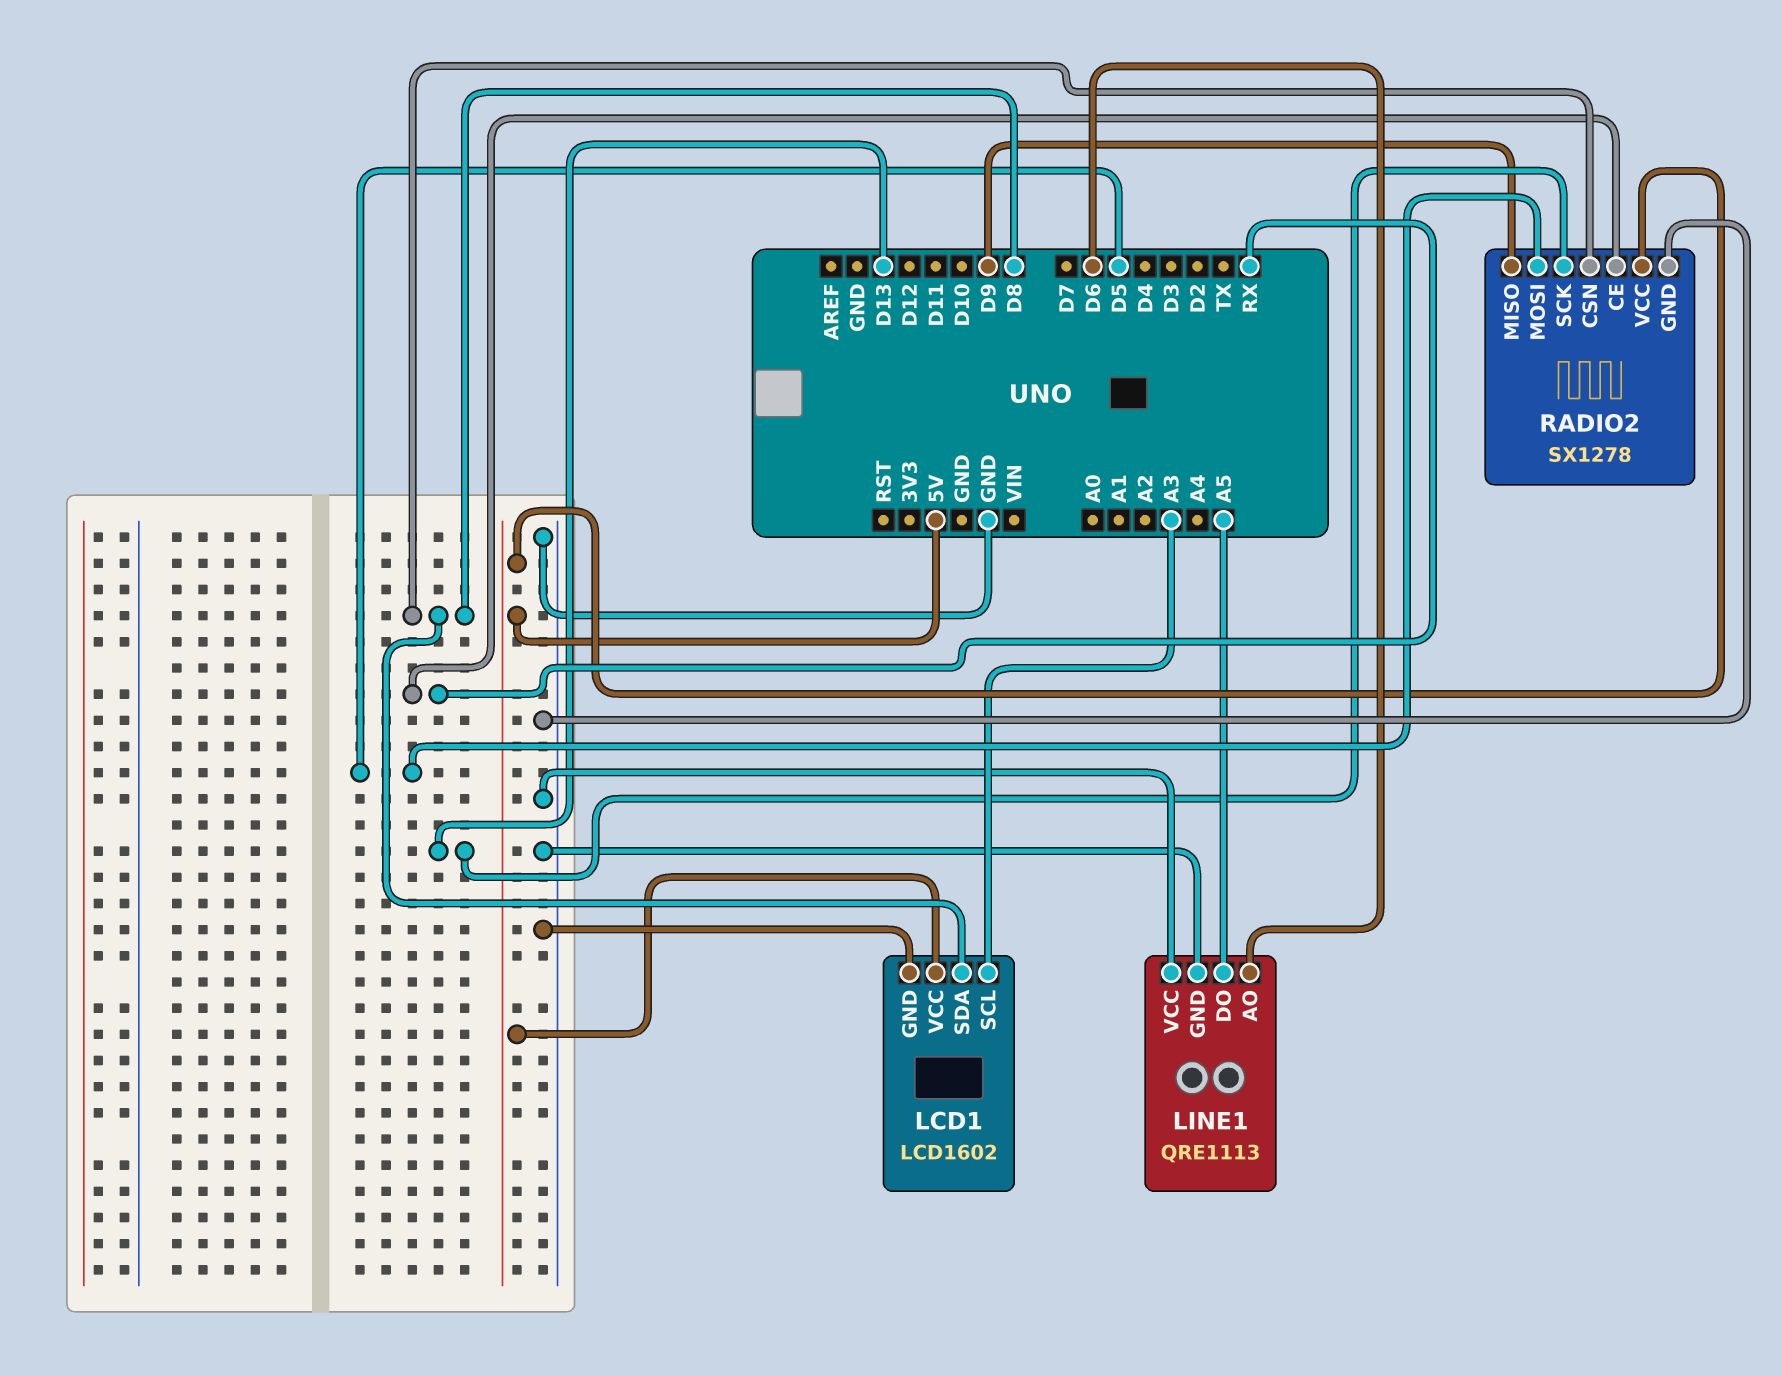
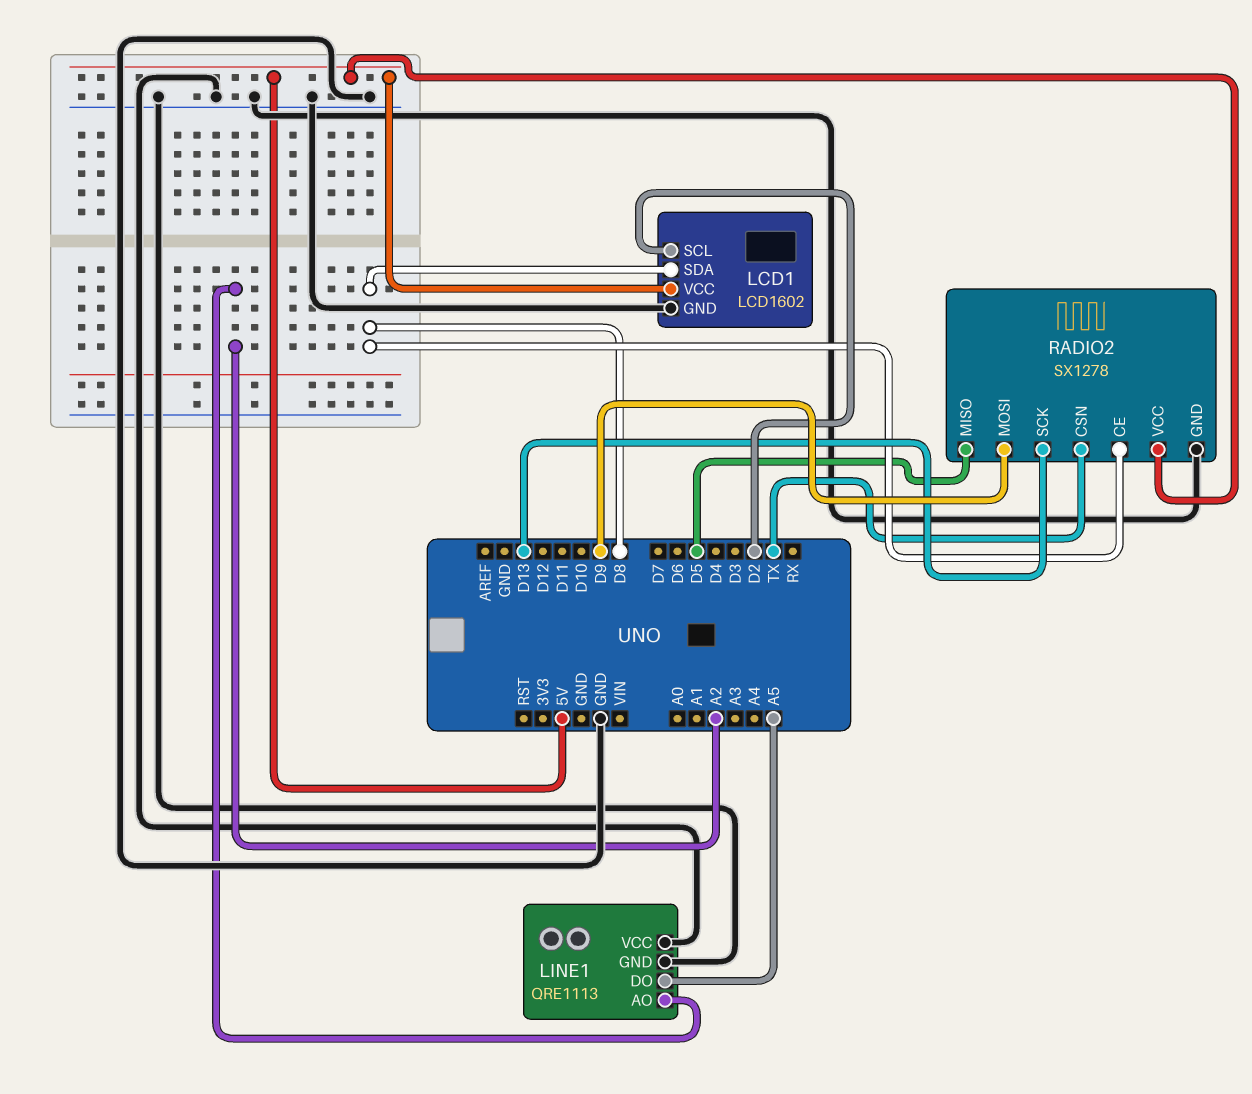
LCD1 pin SCL: A3 -> D2
LINE1 pin AO: D6 -> A2
RADIO2 pin CE: RX -> D8
RADIO2 pin CSN: D8 -> TX
RADIO2 pin MISO: D9 -> D5
RADIO2 pin MOSI: D5 -> D9

